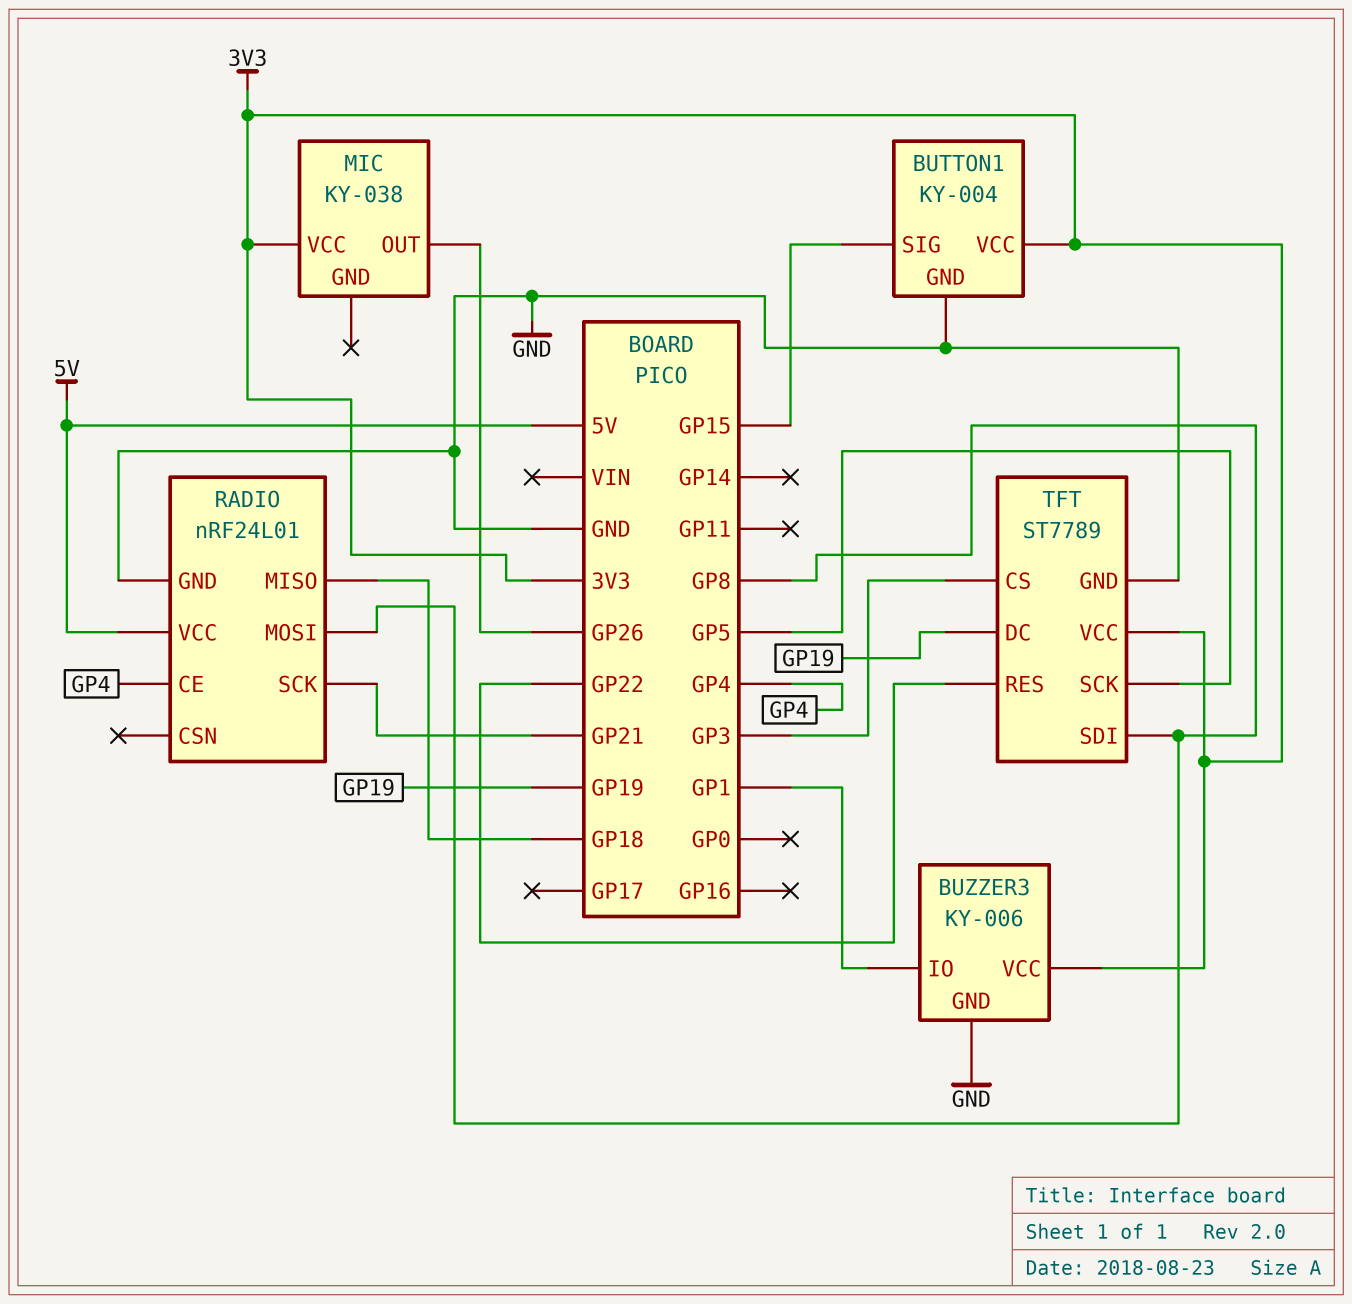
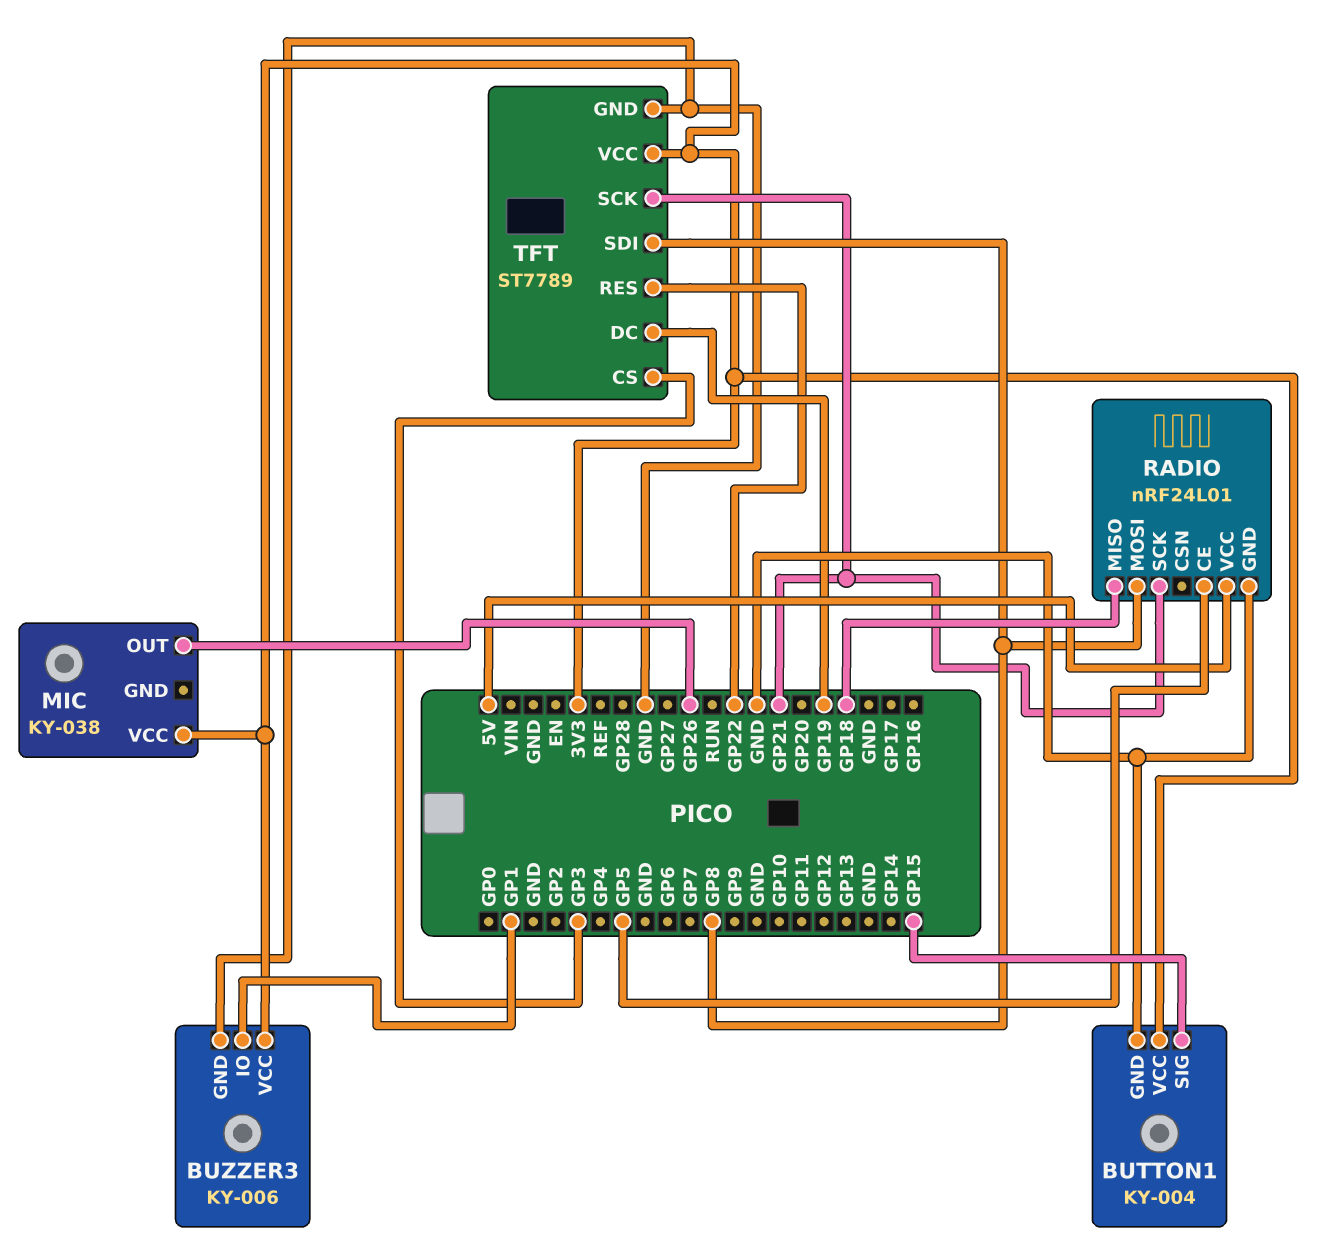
RADIO pin CE: GP4 -> GP5
TFT pin SCK: GP5 -> GP21

